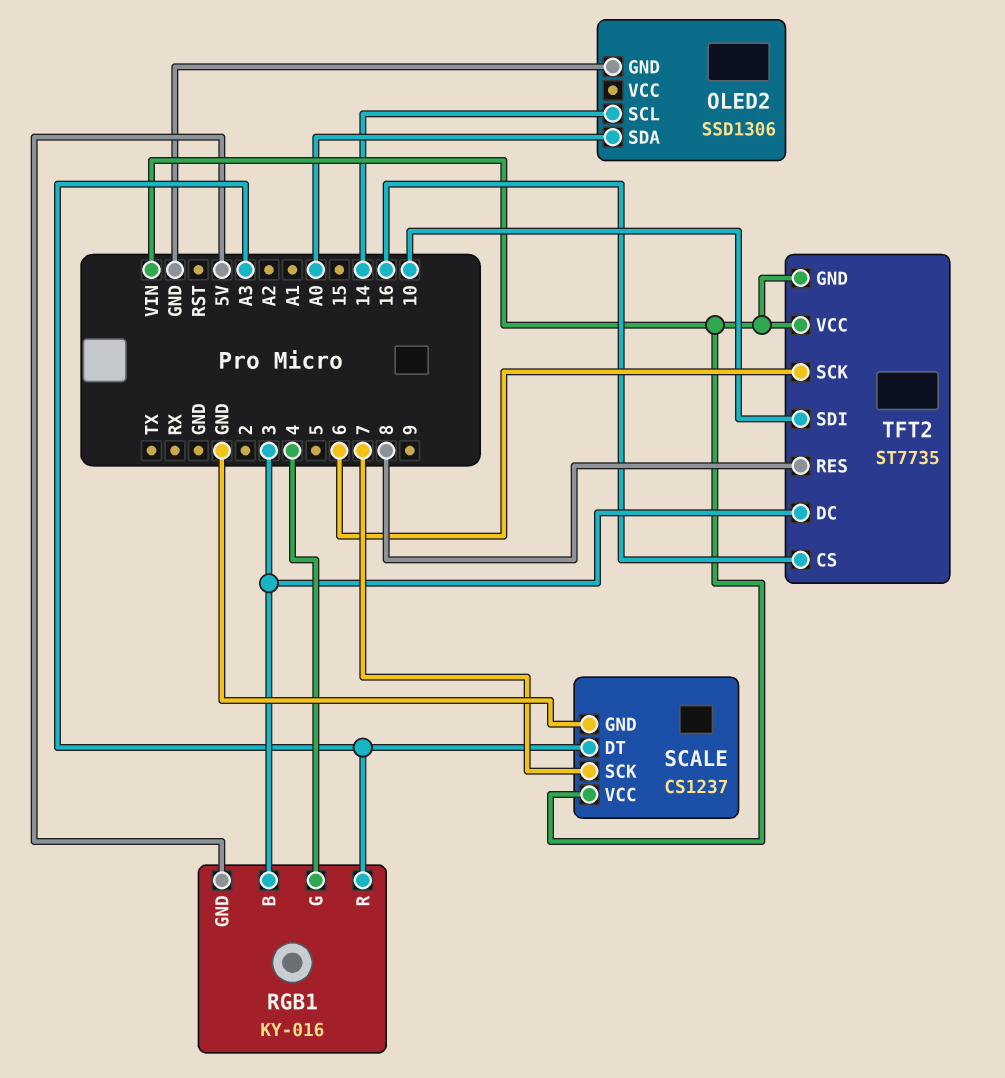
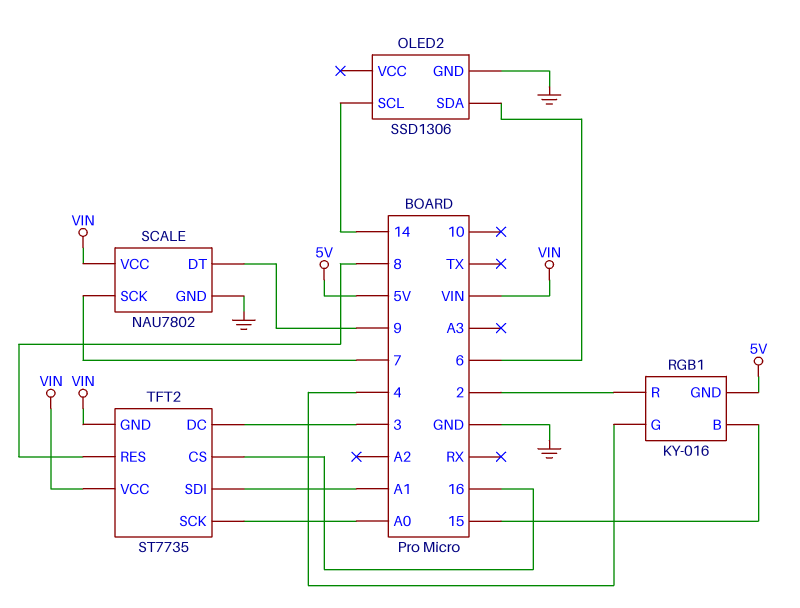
OLED2 pin SDA: A0 -> 6
RGB1 pin B: 3 -> 15
RGB1 pin R: A3 -> 2
SCALE: CS1237 -> NAU7802
SCALE pin DT: A3 -> 9
TFT2 pin SCK: 6 -> A0
TFT2 pin SDI: 10 -> A1

